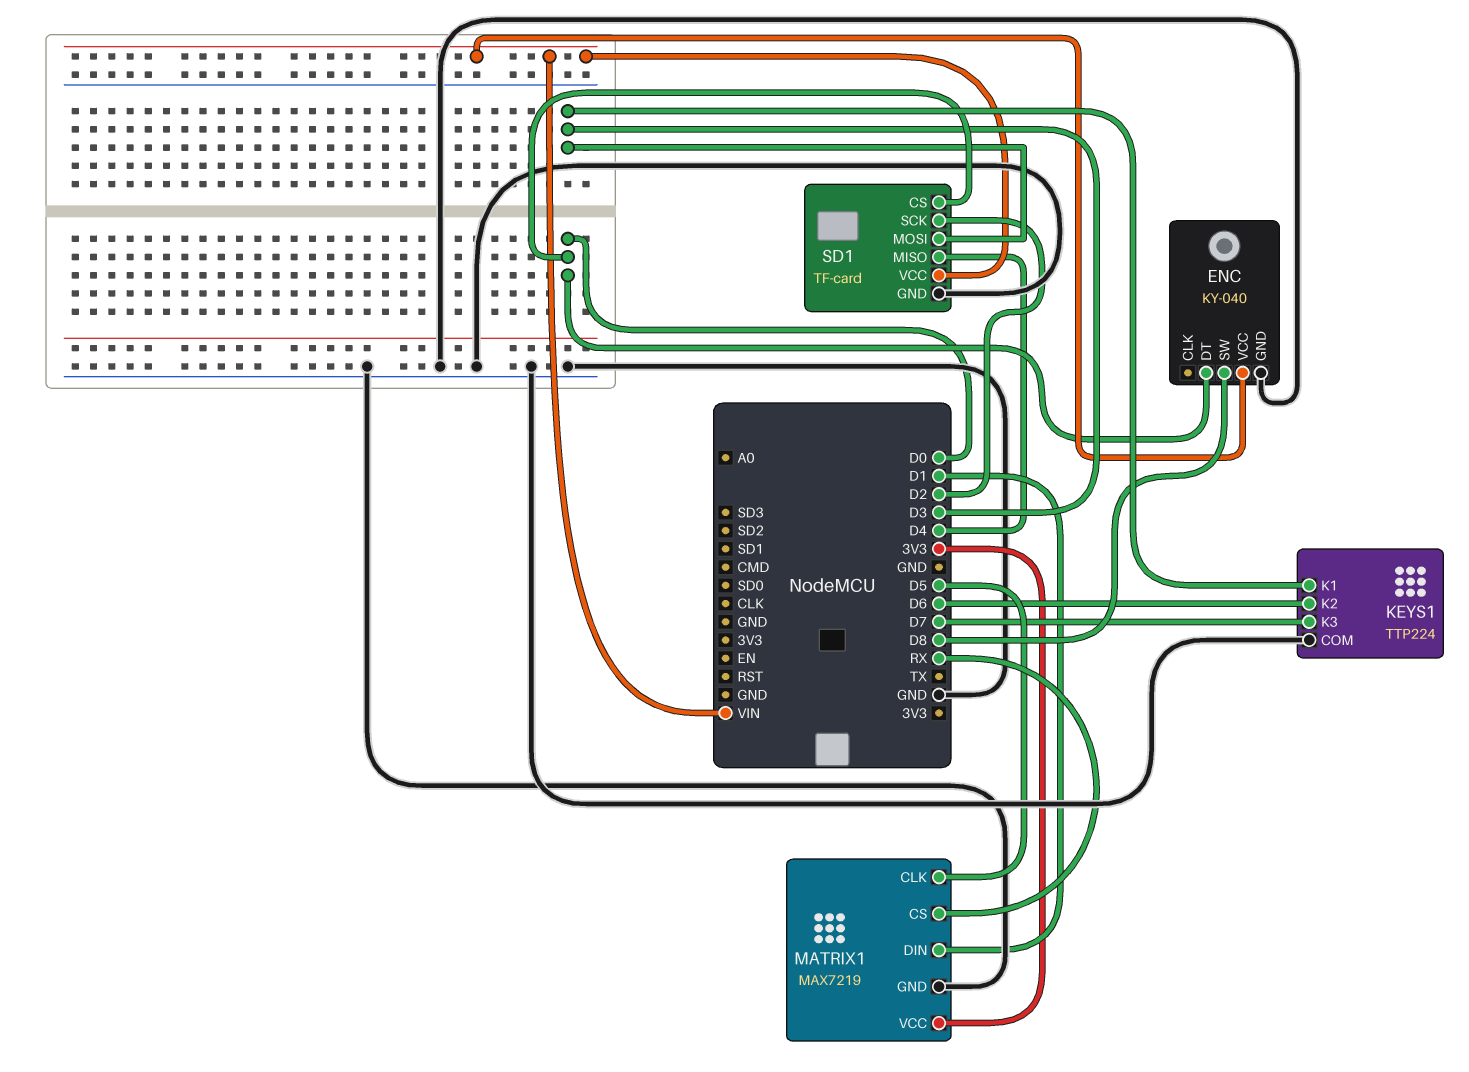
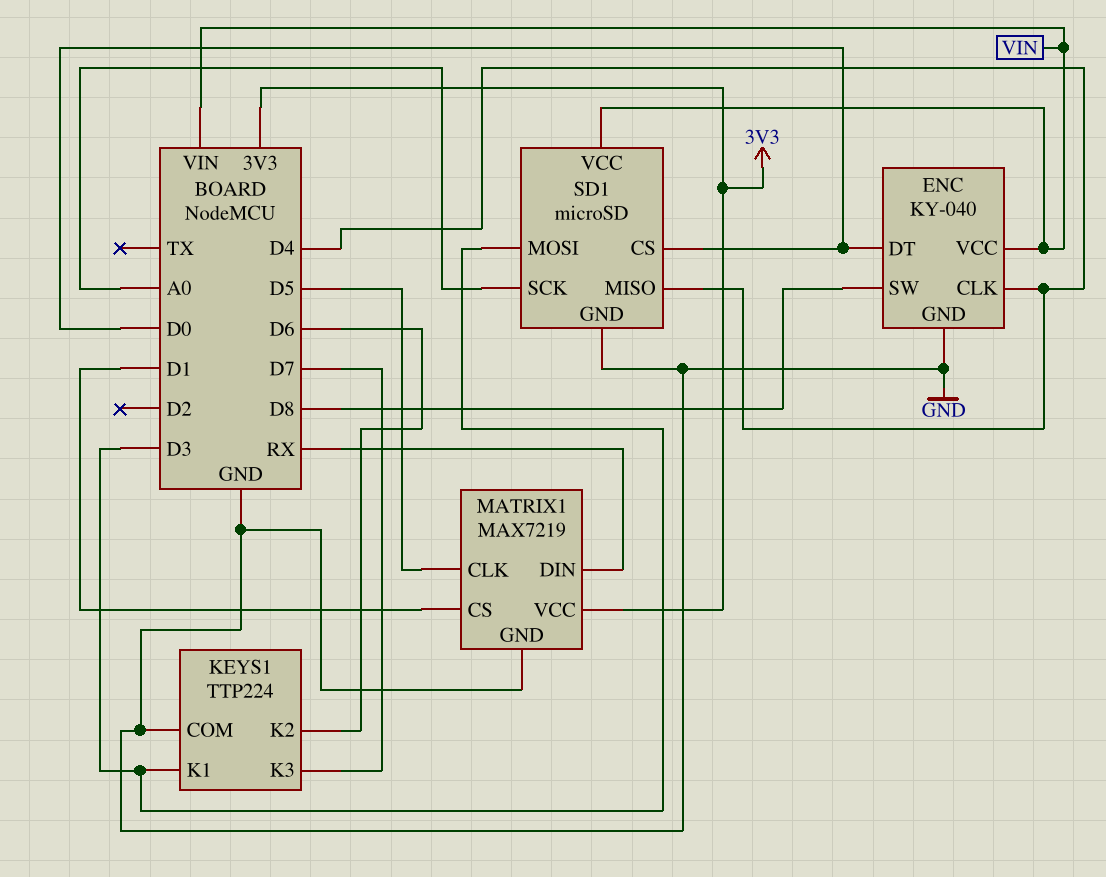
ENC pin CLK: none -> D4
MATRIX1 pin CS: RX -> D1
MATRIX1 pin DIN: D1 -> RX
SD1: TF-card -> microSD
SD1 pin SCK: D2 -> A0

